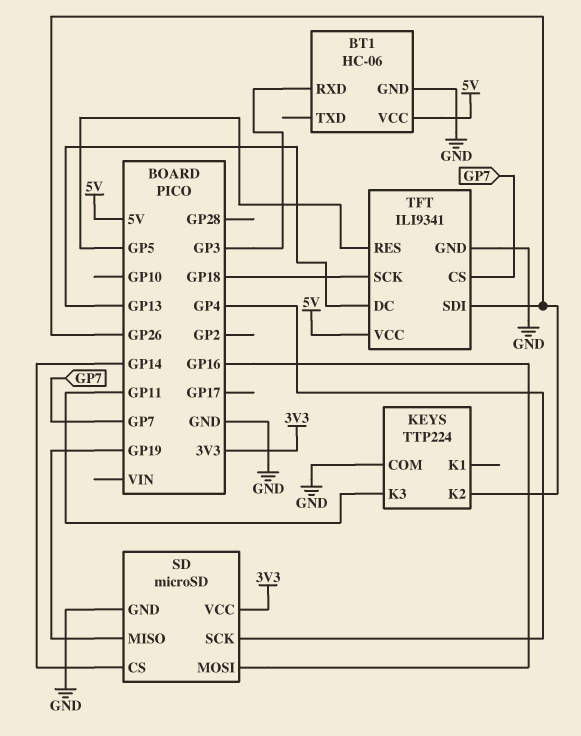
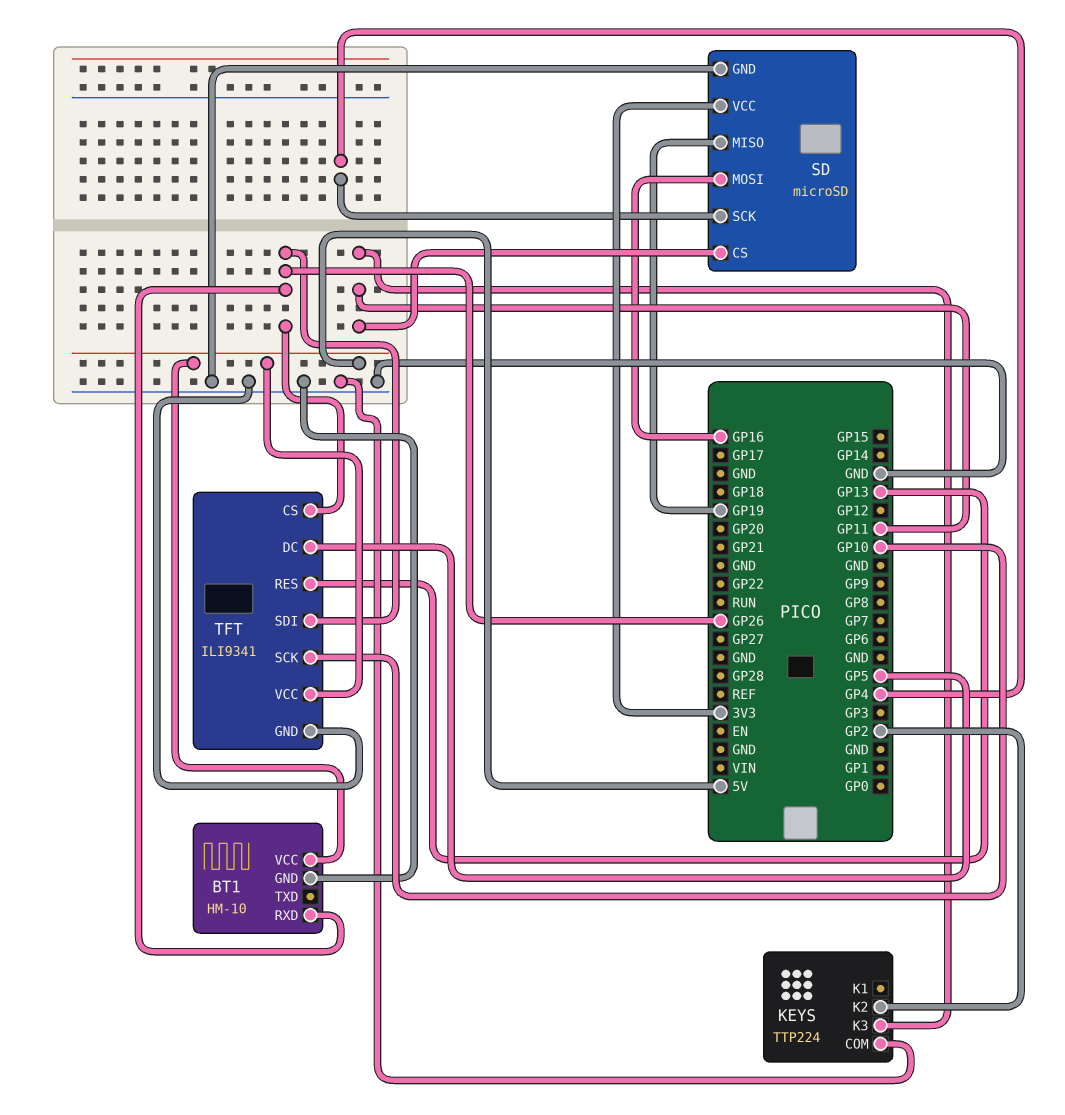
BT1: HC-06 -> HM-10
BT1 pin RXD: GP3 -> GP26
KEYS pin K2: GP26 -> GP2
SD pin CS: GP14 -> GP11
TFT pin CS: GP7 -> GP26
TFT pin DC: GP13 -> GP5
TFT pin RES: GP5 -> GP13
TFT pin SCK: GP18 -> GP10

